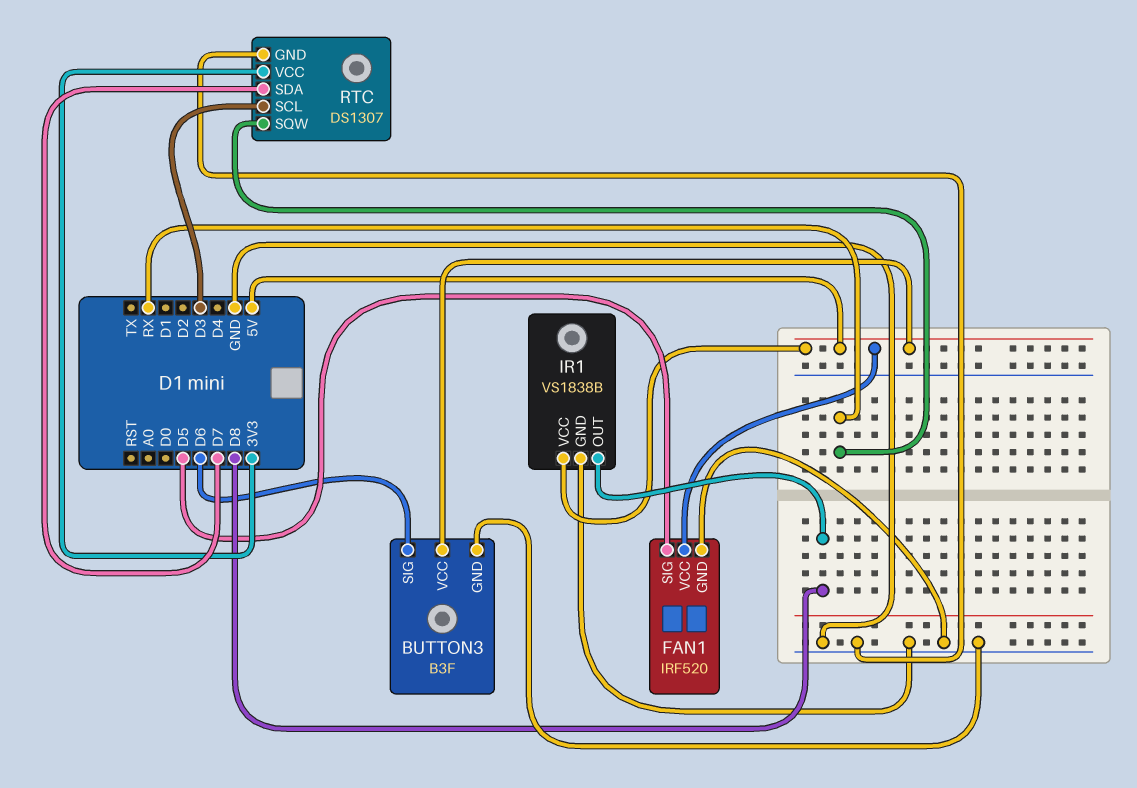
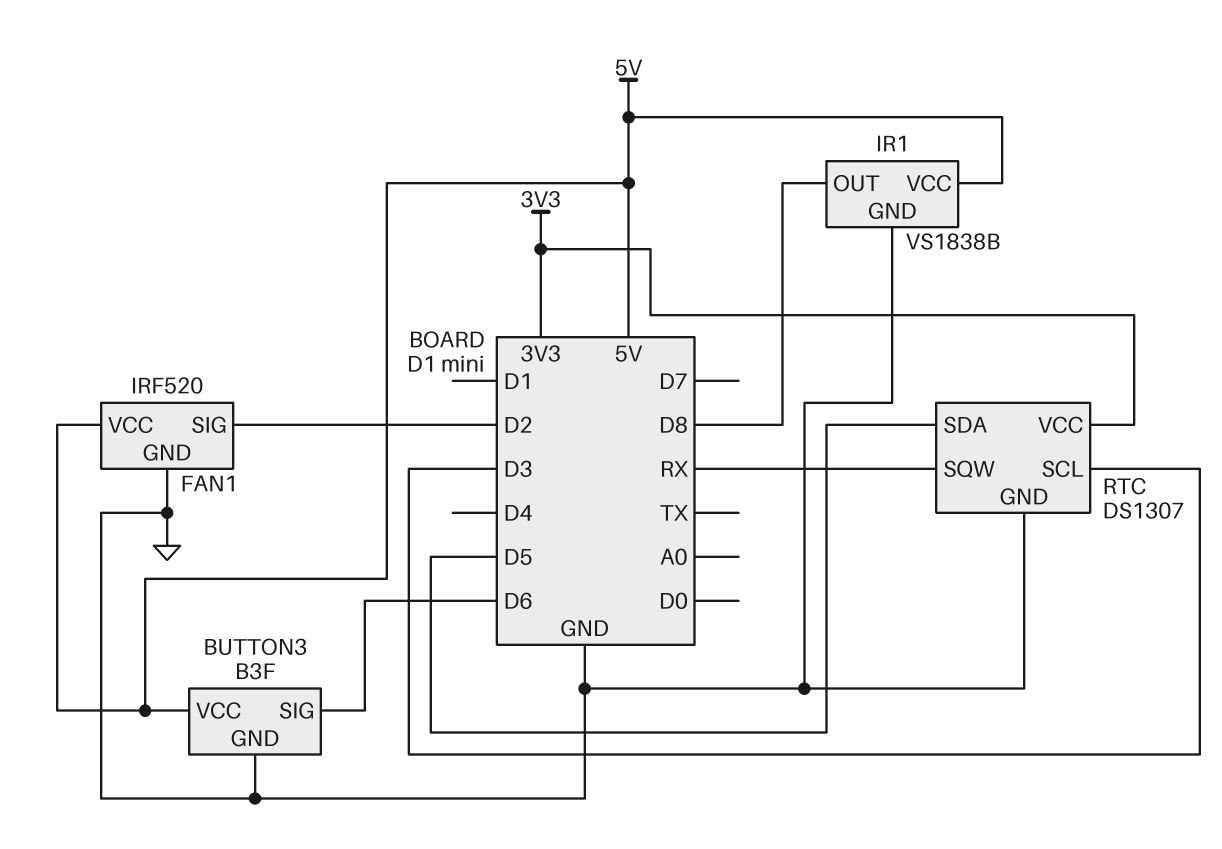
FAN1 pin SIG: D5 -> D2
RTC pin SDA: D7 -> D5

